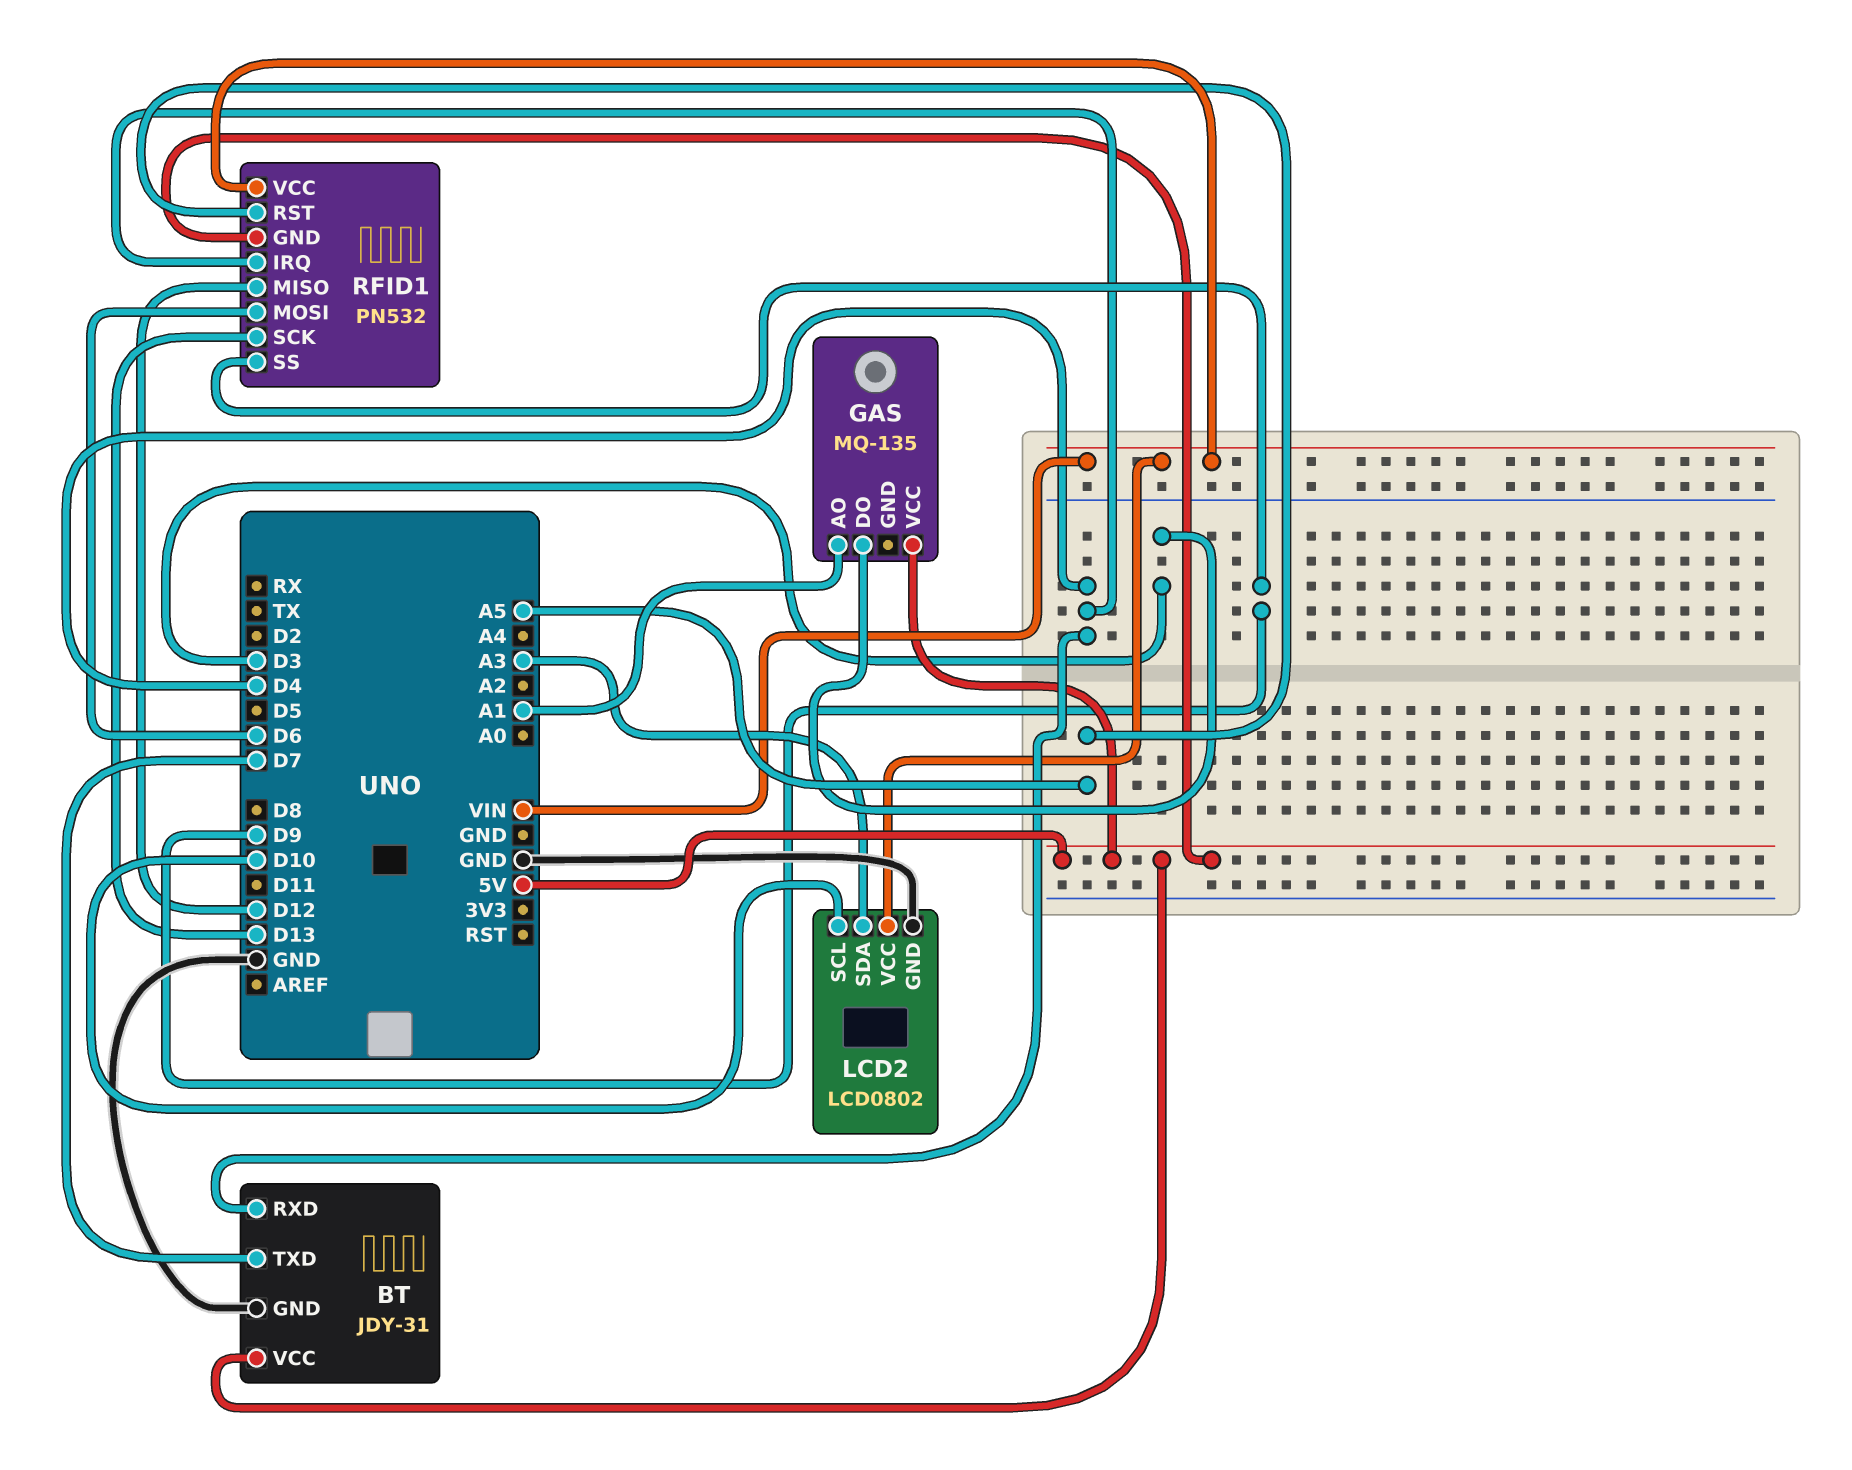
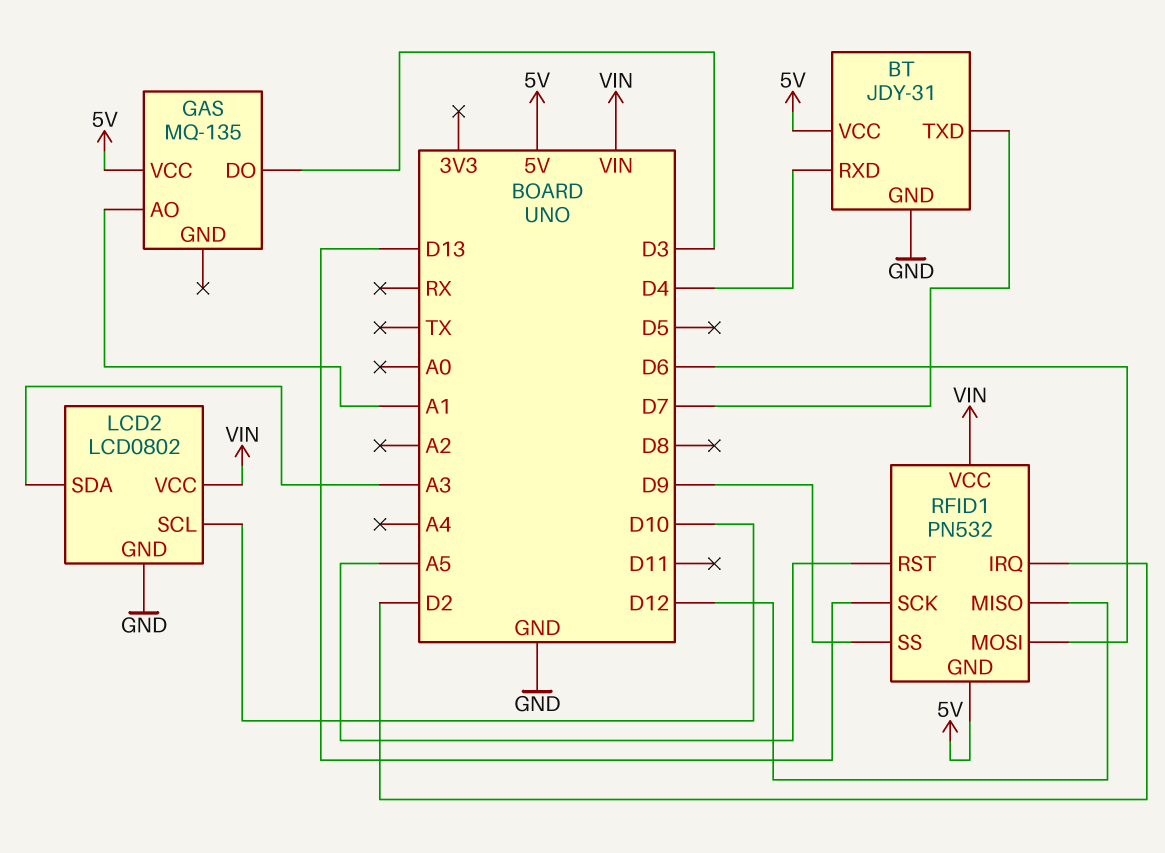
RFID1 pin IRQ: D4 -> D2

